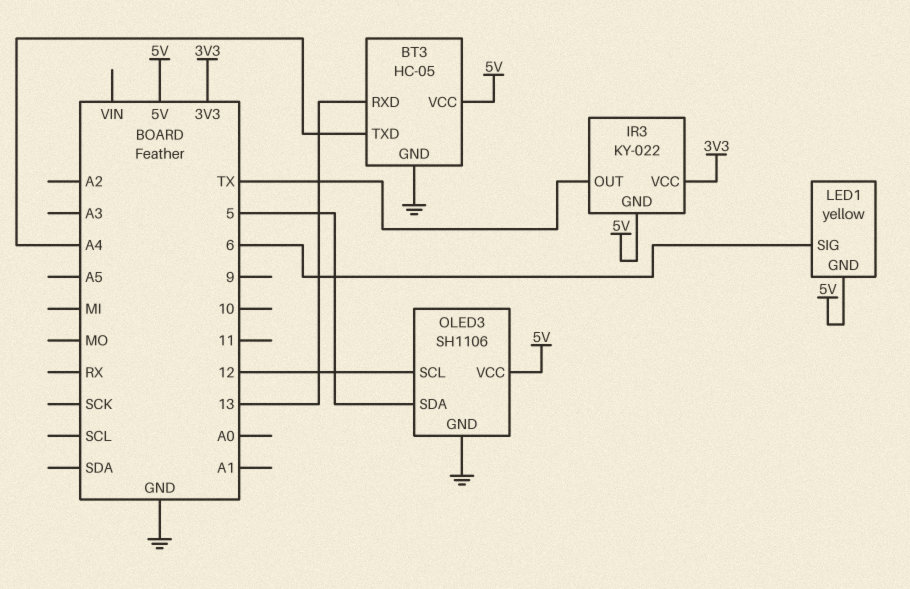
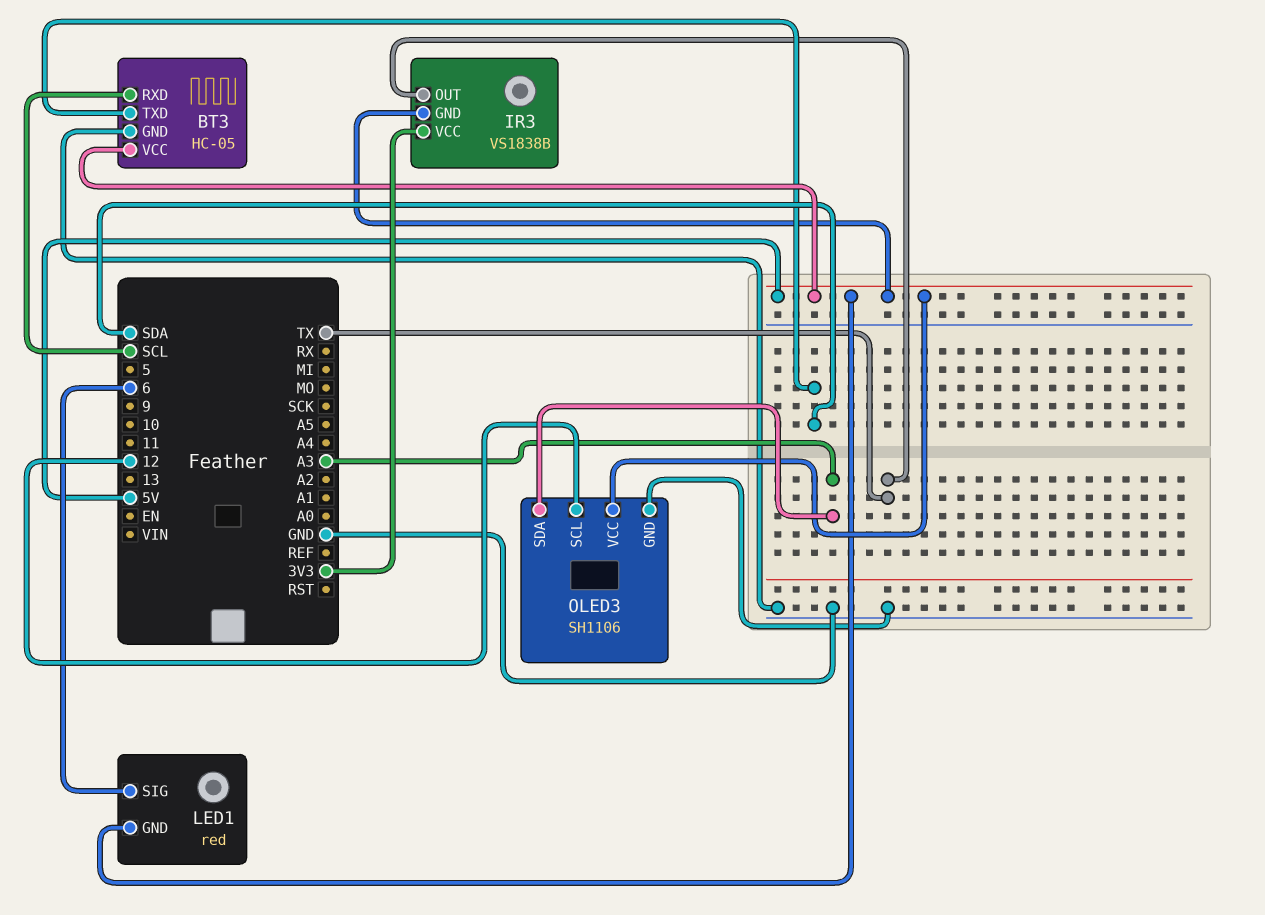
BT3 pin RXD: 13 -> SCL
BT3 pin TXD: A4 -> SDA
IR3: KY-022 -> VS1838B
LED1: yellow -> red
OLED3 pin SDA: 5 -> A3

